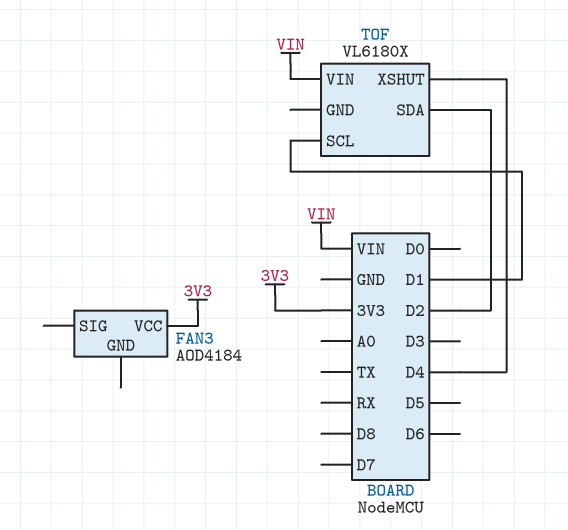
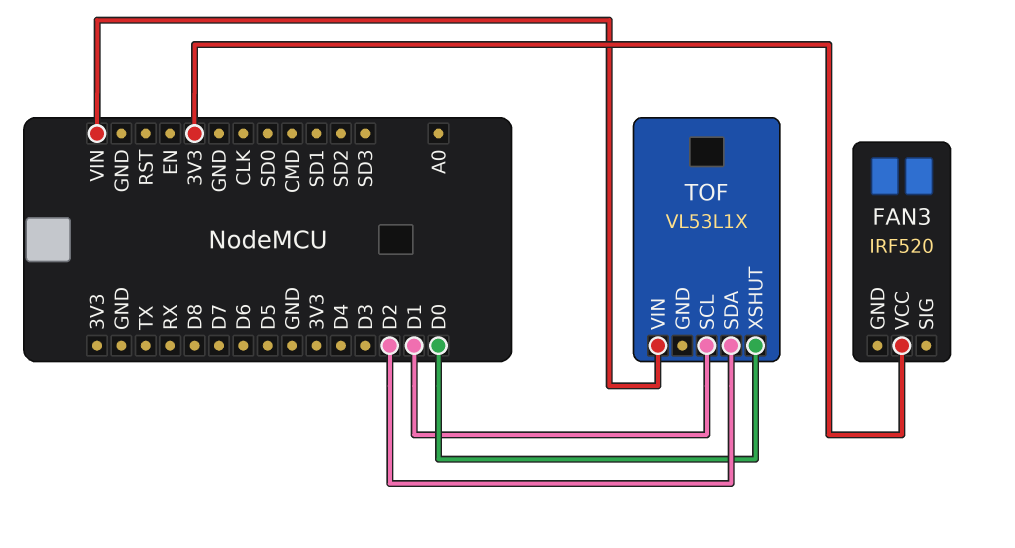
FAN3: AOD4184 -> IRF520
TOF: VL6180X -> VL53L1X
TOF pin XSHUT: D4 -> D0

